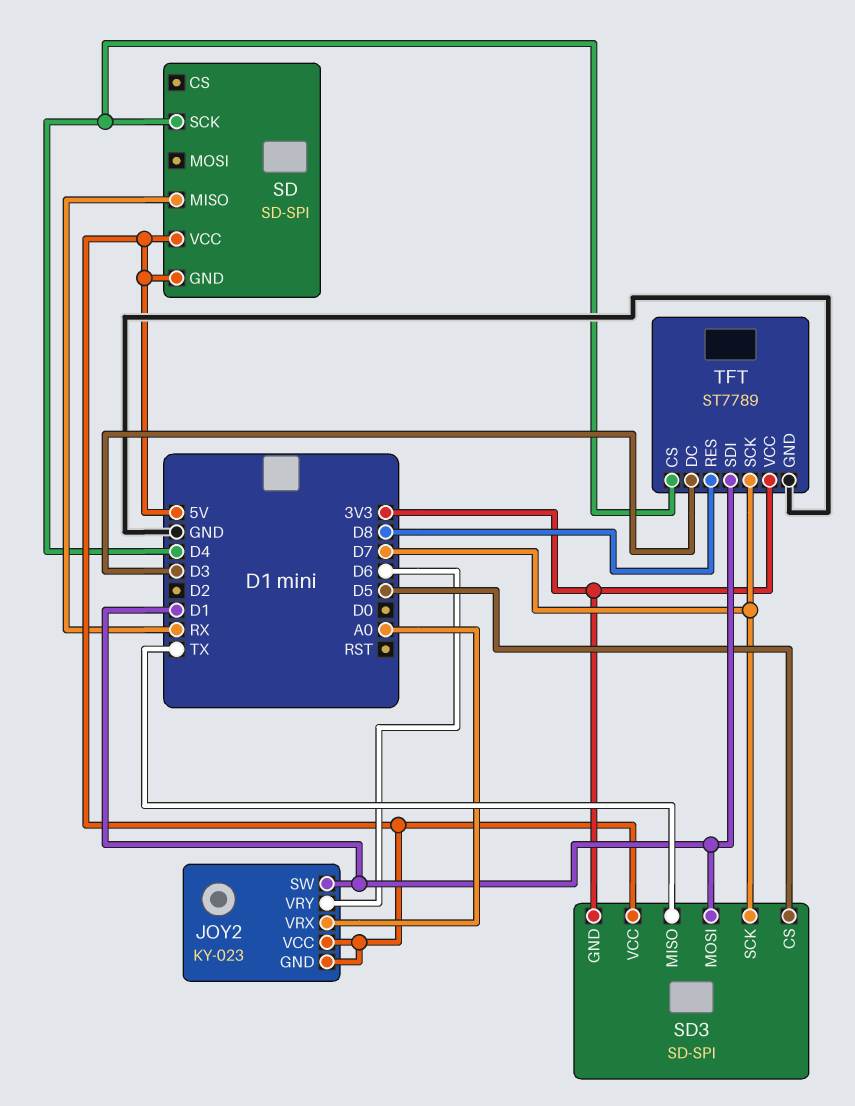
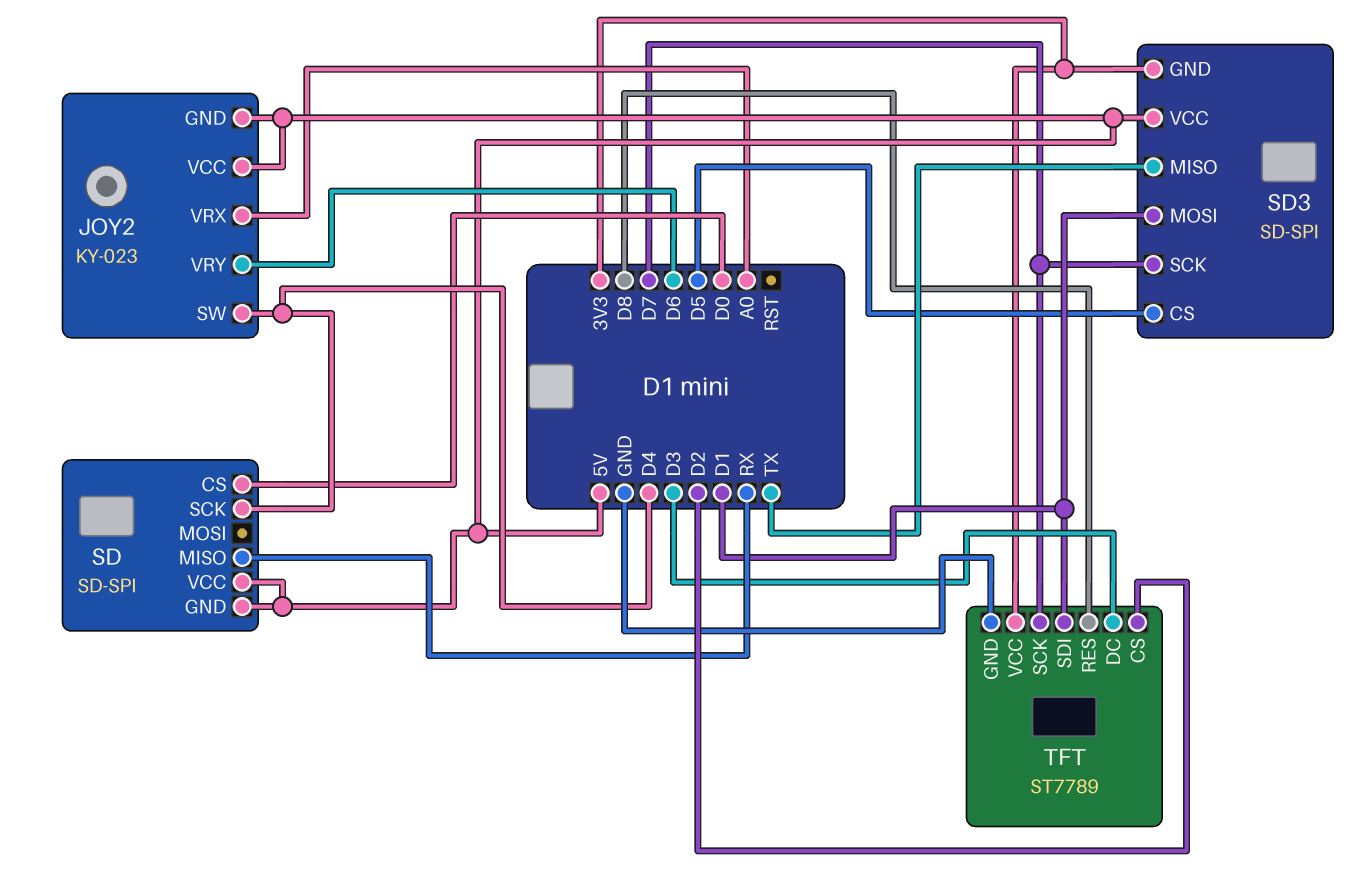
JOY2 pin SW: D1 -> D4
SD pin CS: none -> D0
TFT pin CS: D4 -> D2

